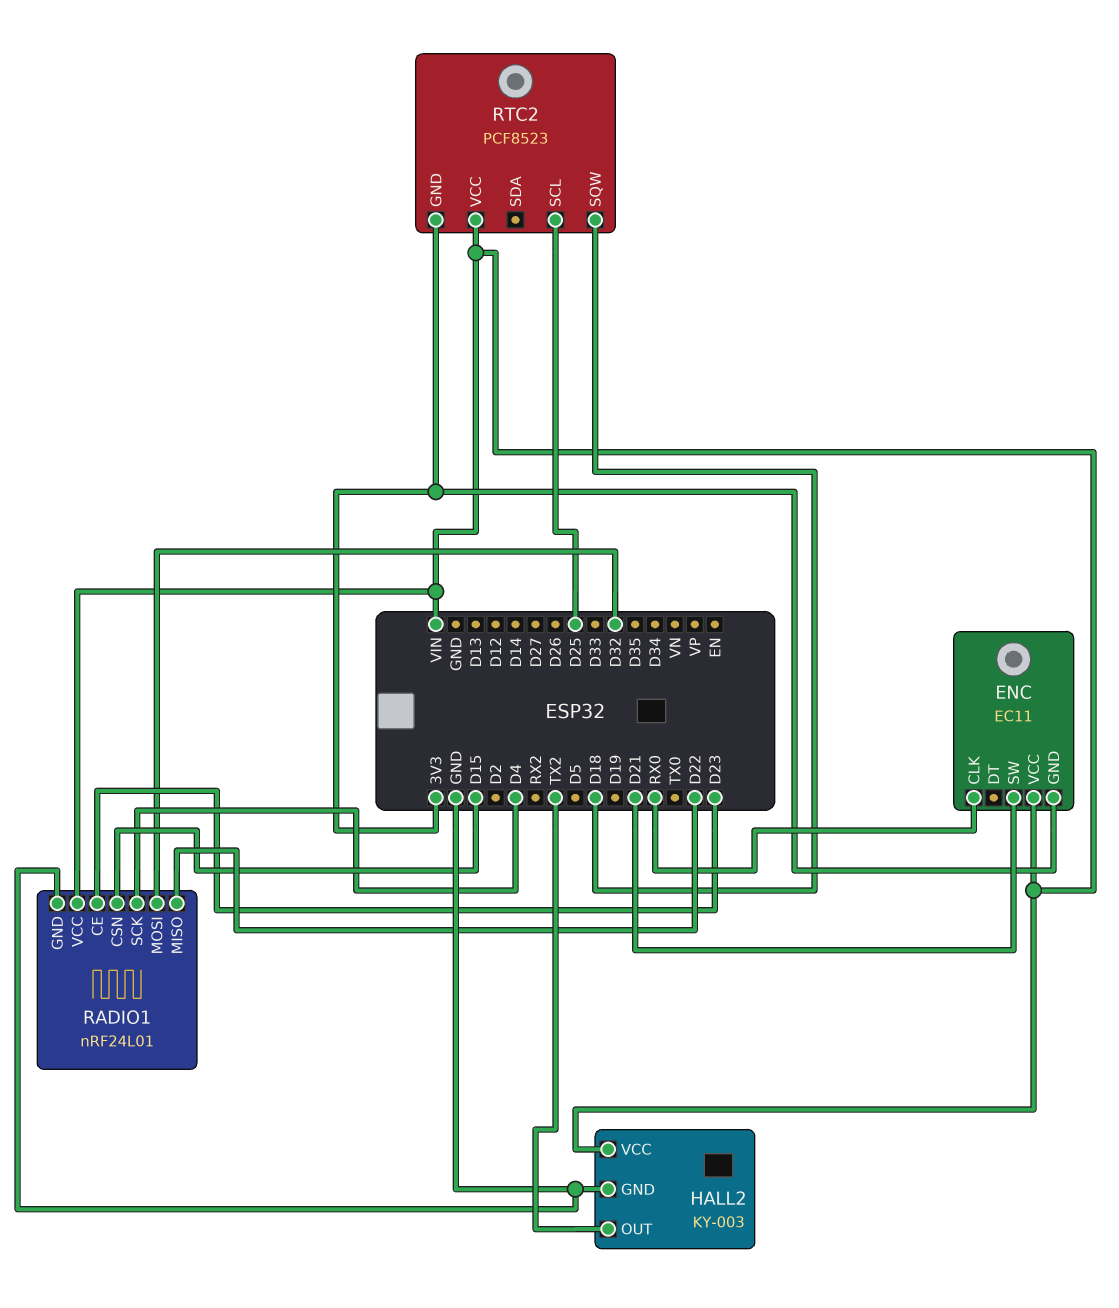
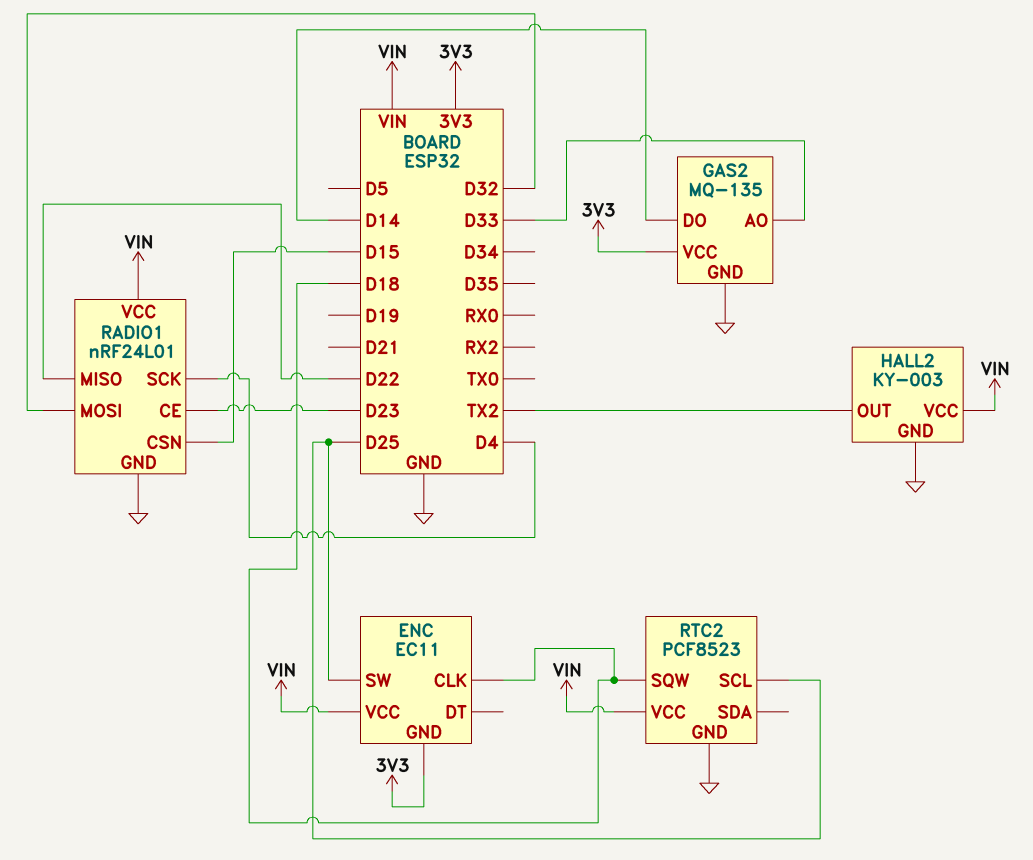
ENC pin CLK: RX0 -> D18
ENC pin SW: D21 -> D25
GAS2: none -> MQ-135
GAS2 pin AO: none -> D33
GAS2 pin DO: none -> D14
GAS2 pin GND: none -> GND
GAS2 pin VCC: none -> 3V3
RTC2 pin GND: 3V3 -> GND

